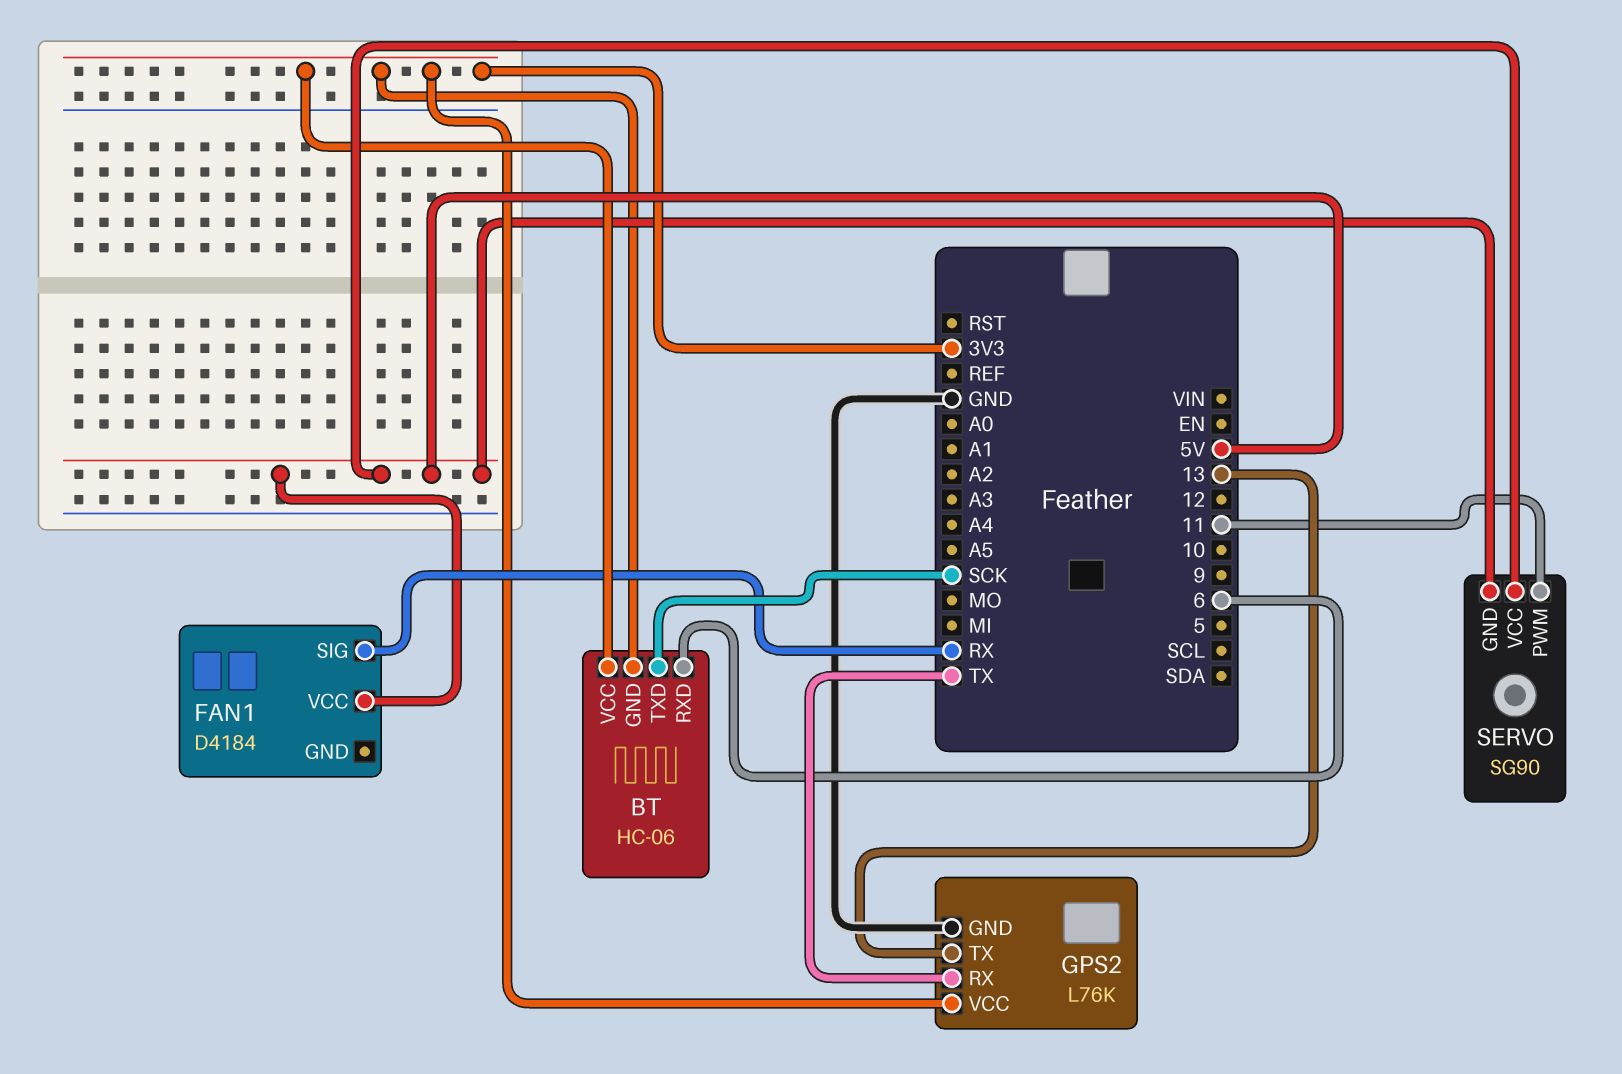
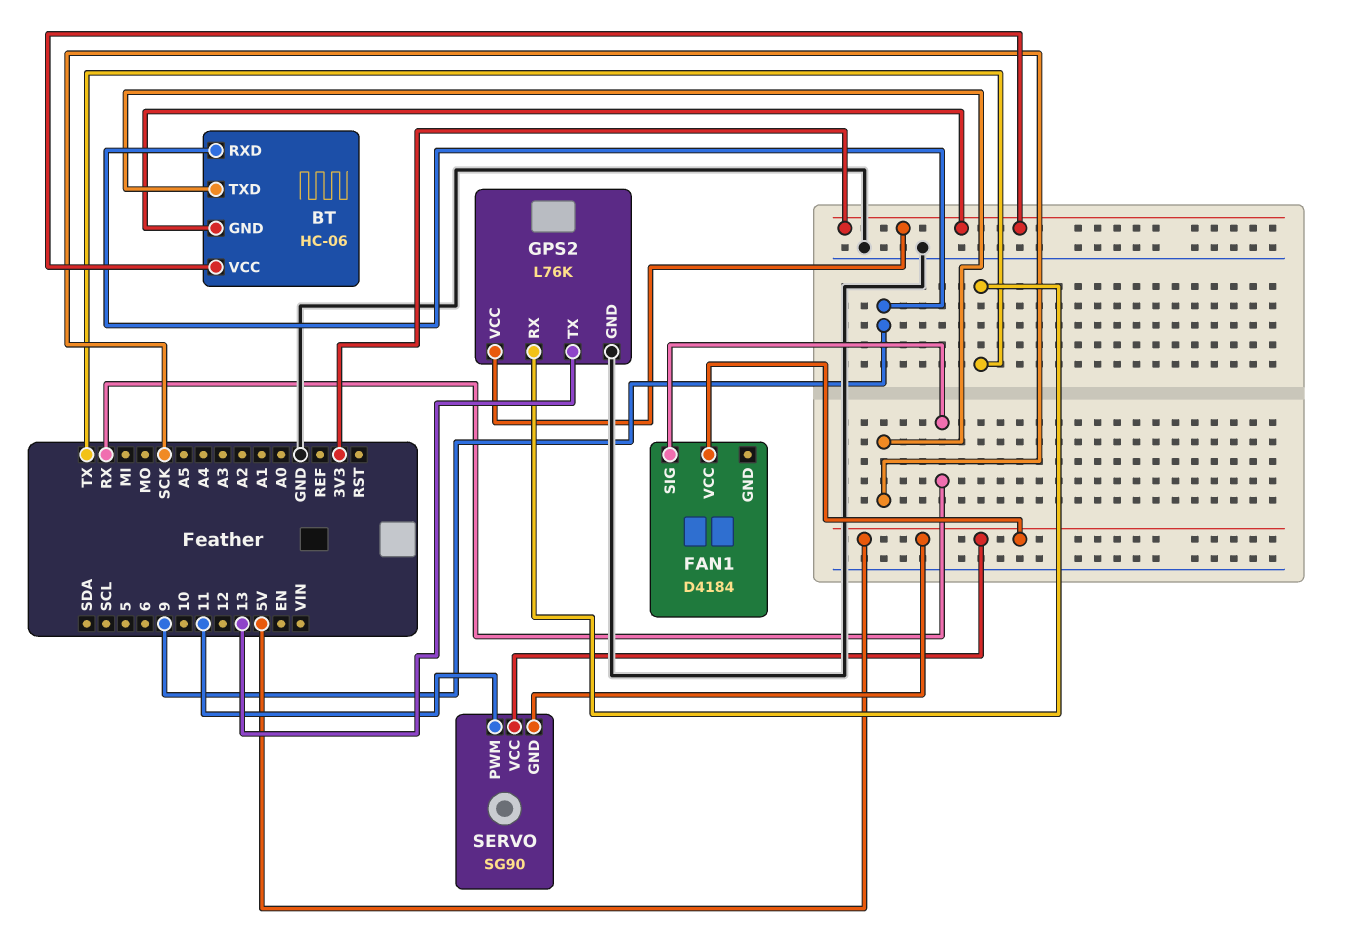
BT pin RXD: 6 -> 9

